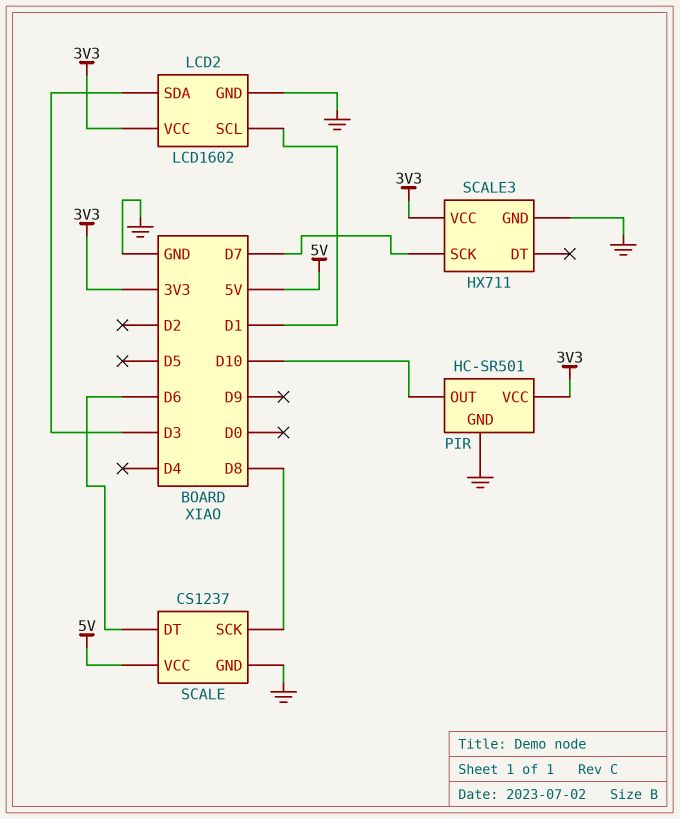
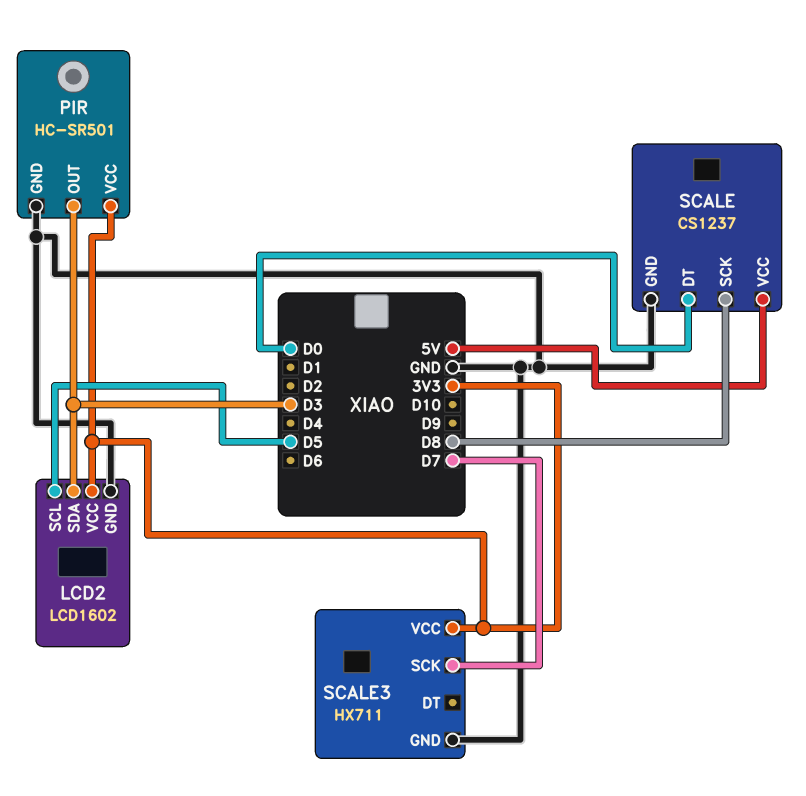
LCD2 pin SCL: D1 -> D5
PIR pin OUT: D10 -> D3
SCALE pin DT: D6 -> D0

